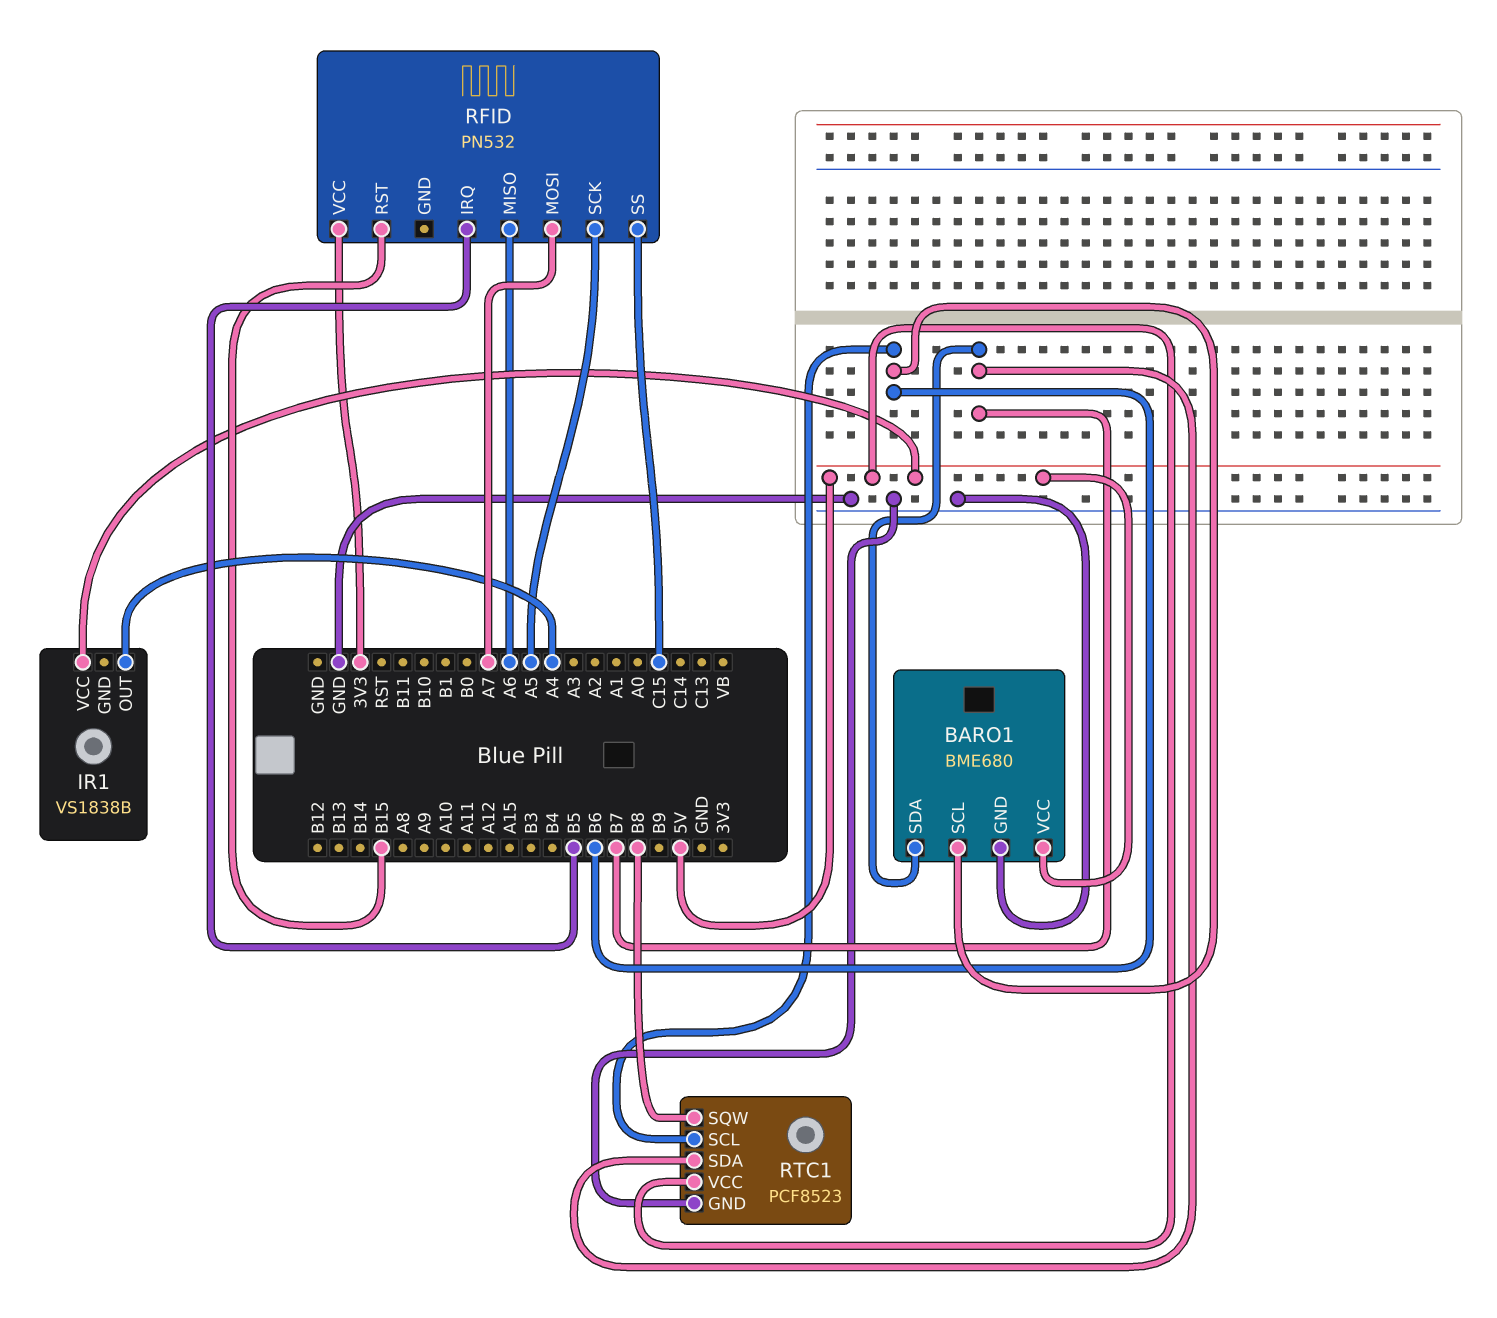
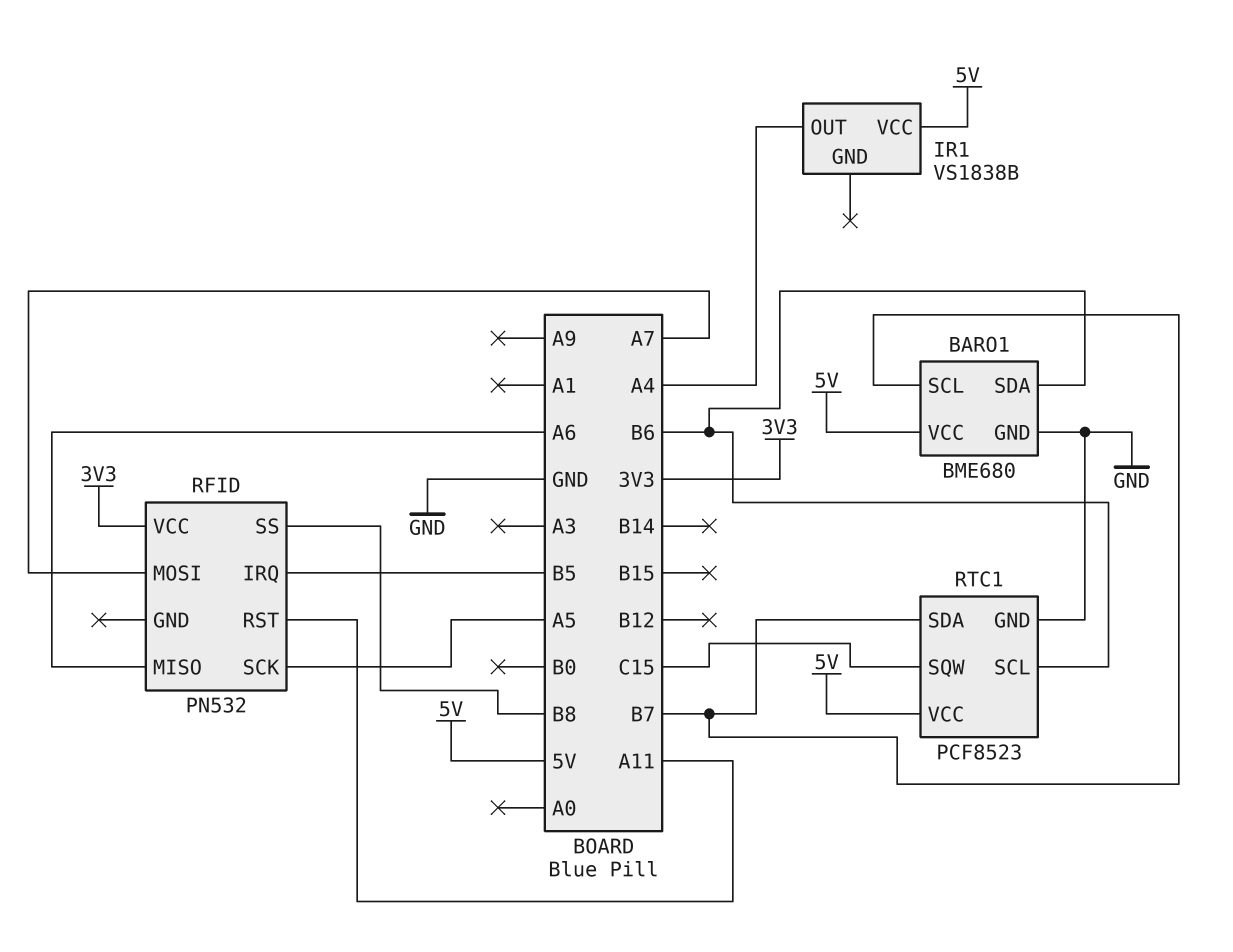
BARO1 pin SCL: B6 -> B7
BARO1 pin SDA: B7 -> B6
RFID pin RST: B15 -> A11
RFID pin SS: C15 -> B8
RTC1 pin SQW: B8 -> C15

